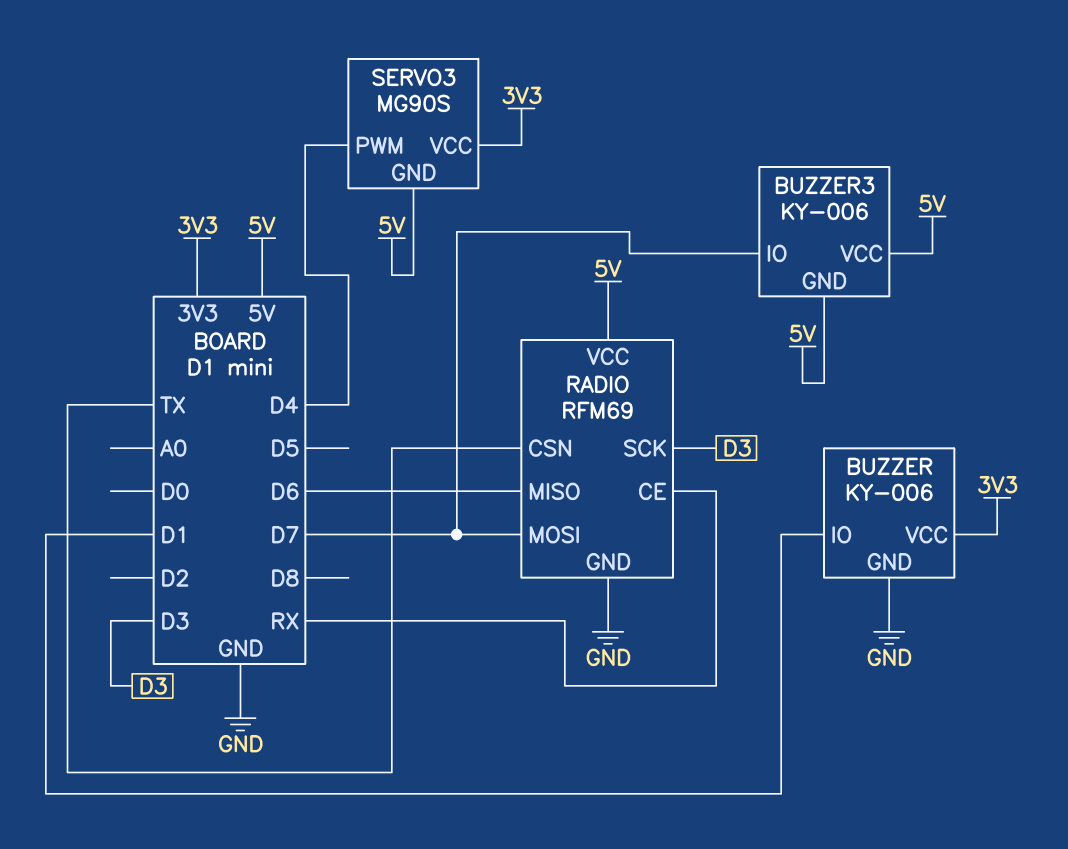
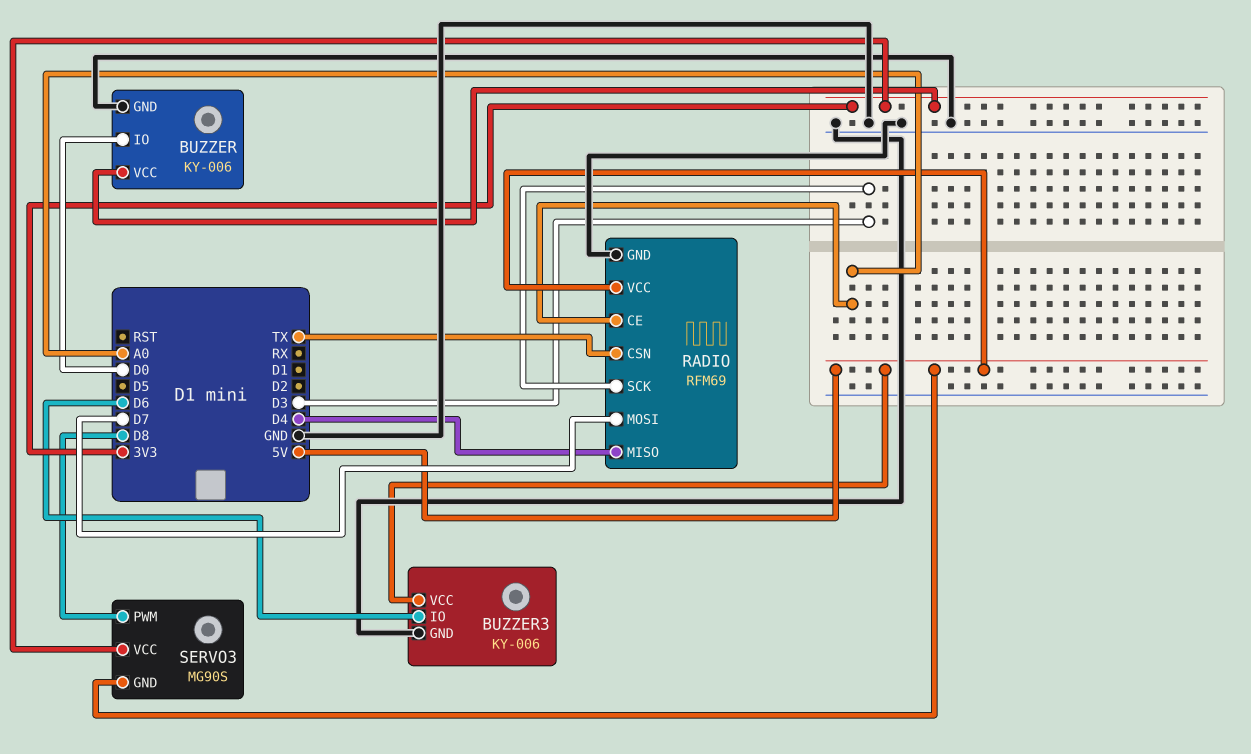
BUZZER pin IO: D1 -> D0
BUZZER3 pin GND: 5V -> GND
BUZZER3 pin IO: D7 -> D6
RADIO pin CE: RX -> A0
RADIO pin MISO: D6 -> D4
SERVO3 pin PWM: D4 -> D8

